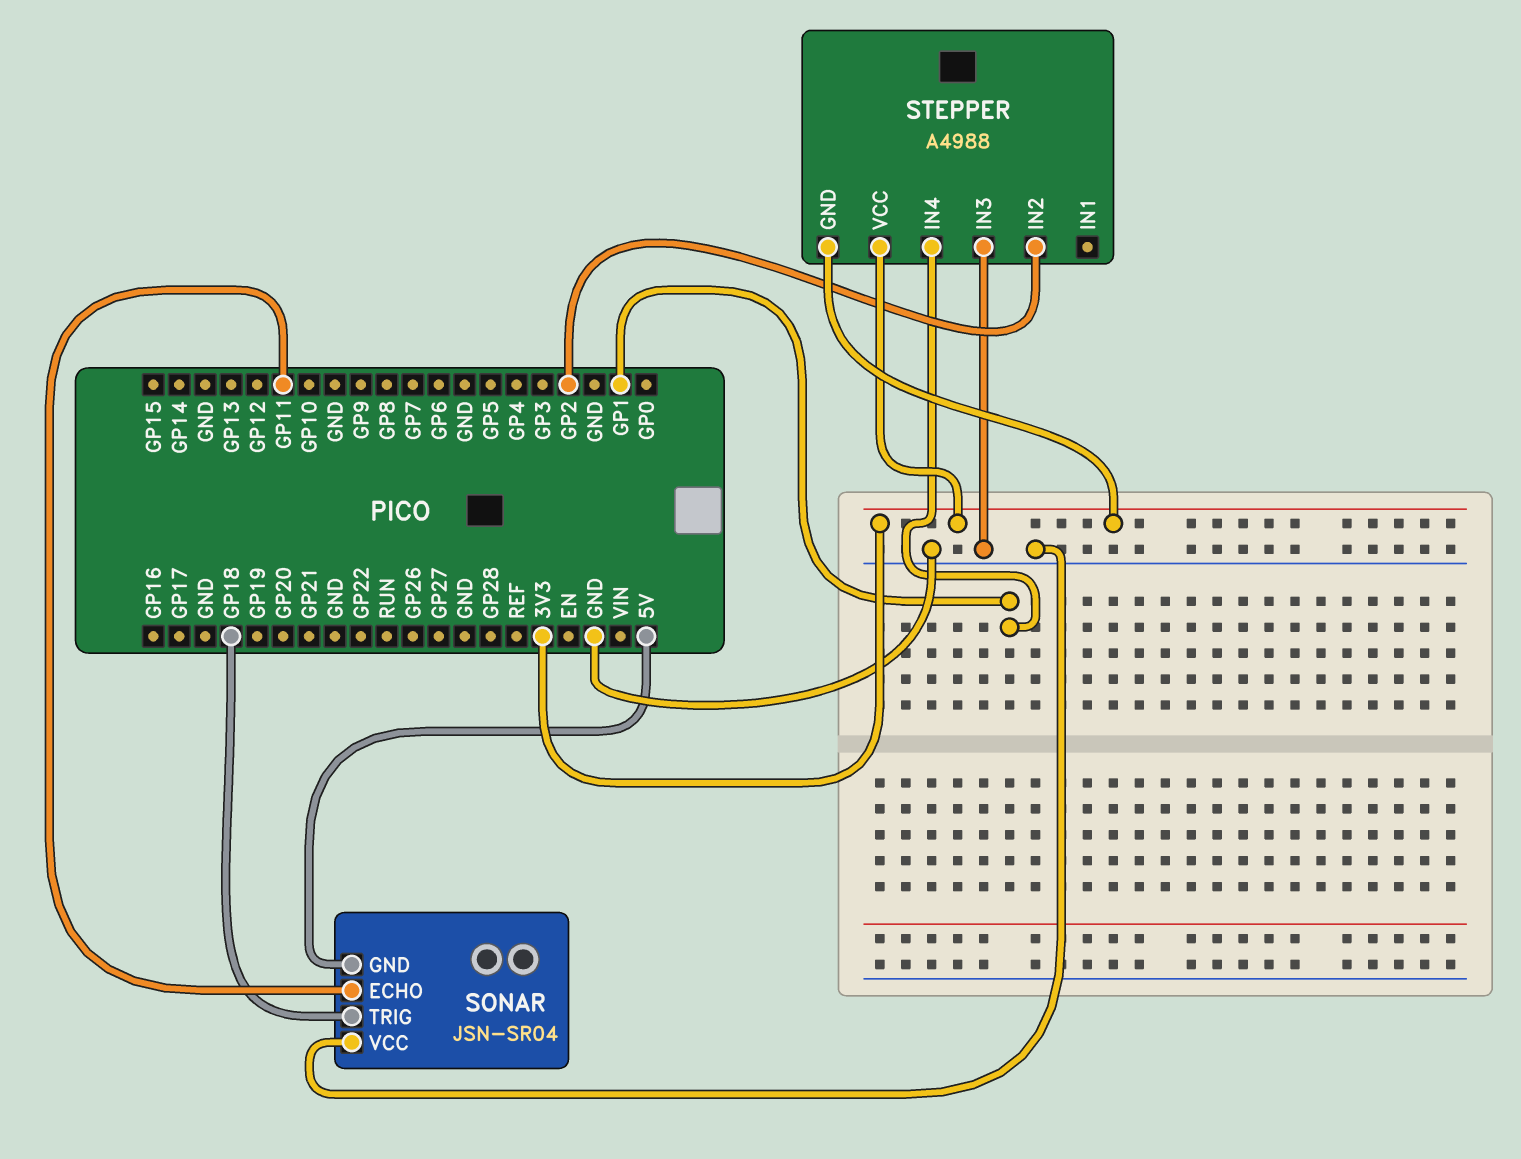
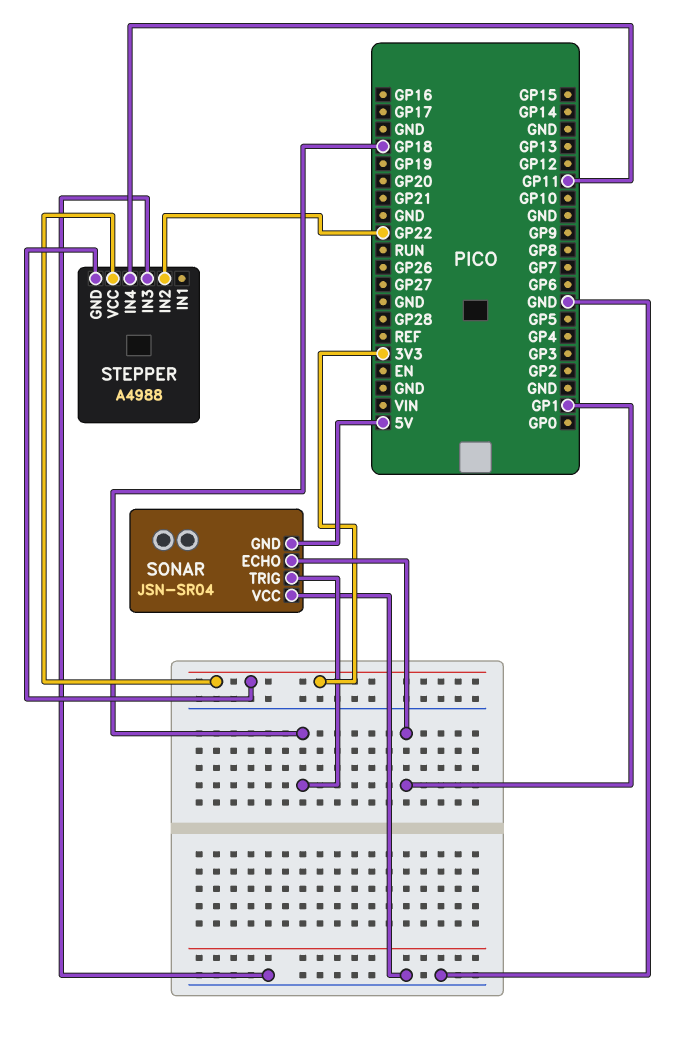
SONAR pin ECHO: GP11 -> GP1
STEPPER pin IN2: GP2 -> GP22
STEPPER pin IN4: GP1 -> GP11

